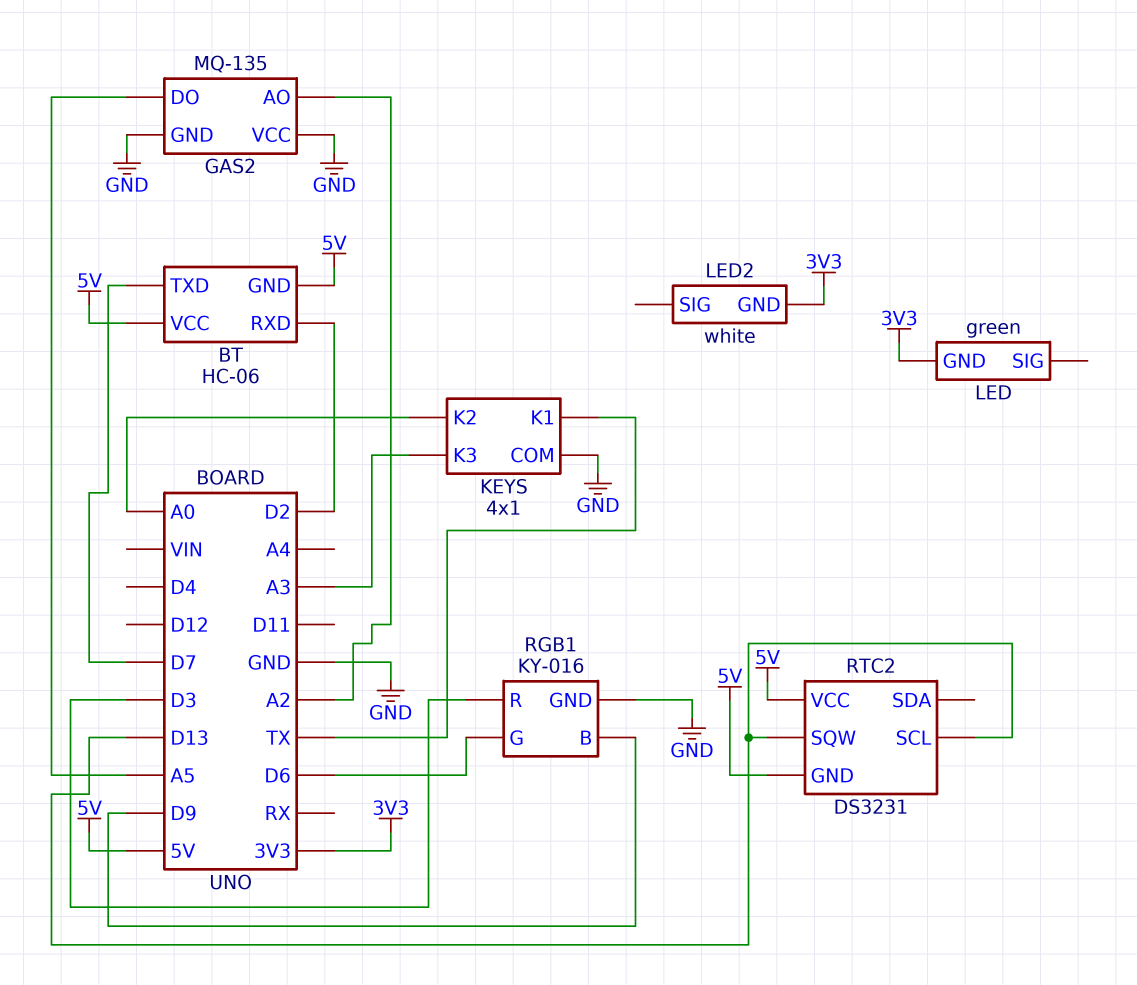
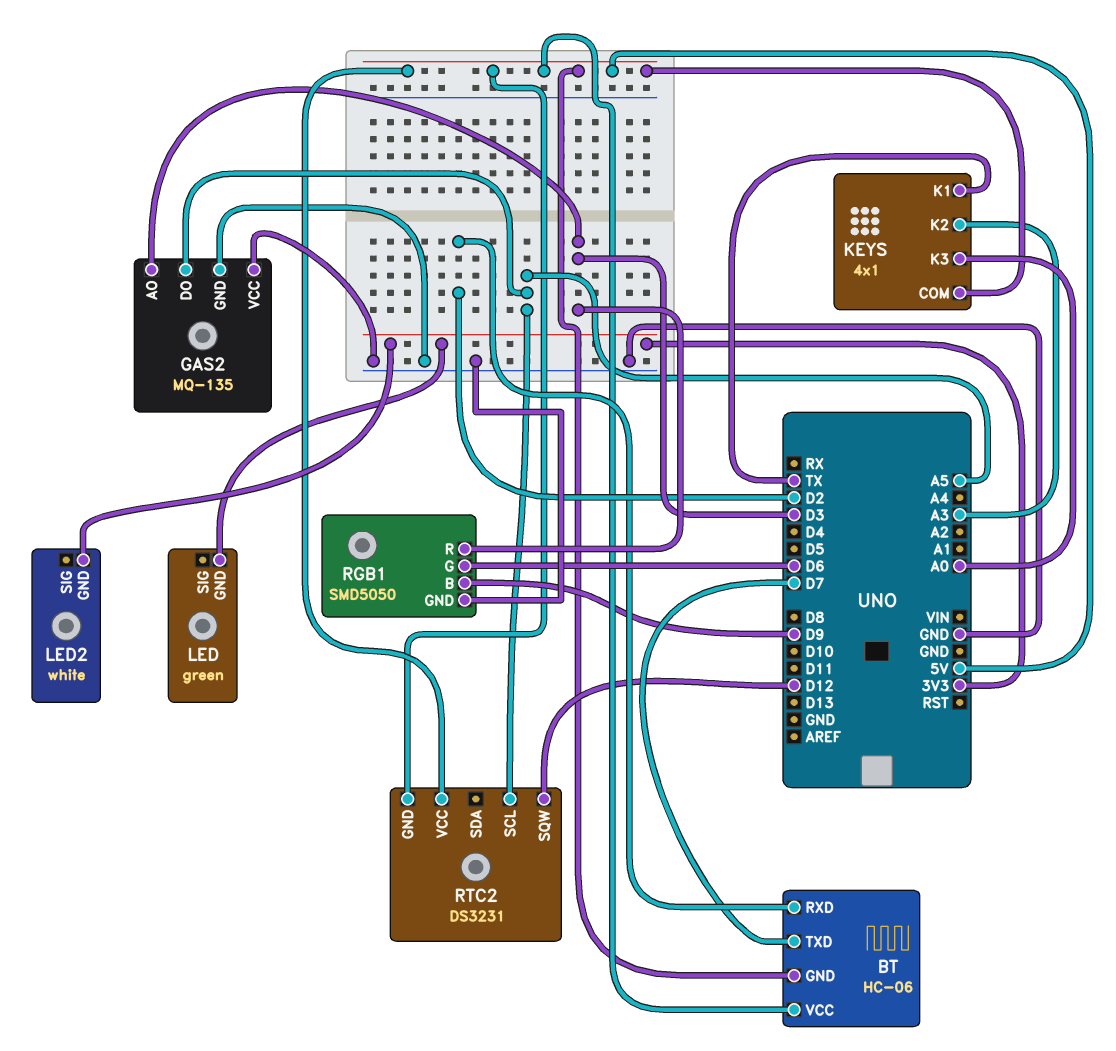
GAS2 pin AO: A2 -> D3
KEYS pin COM: GND -> 5V
KEYS pin K2: A0 -> A3
KEYS pin K3: A3 -> A0
RGB1: KY-016 -> SMD5050
RTC2 pin SCL: D13 -> A5
RTC2 pin SQW: D13 -> D12

